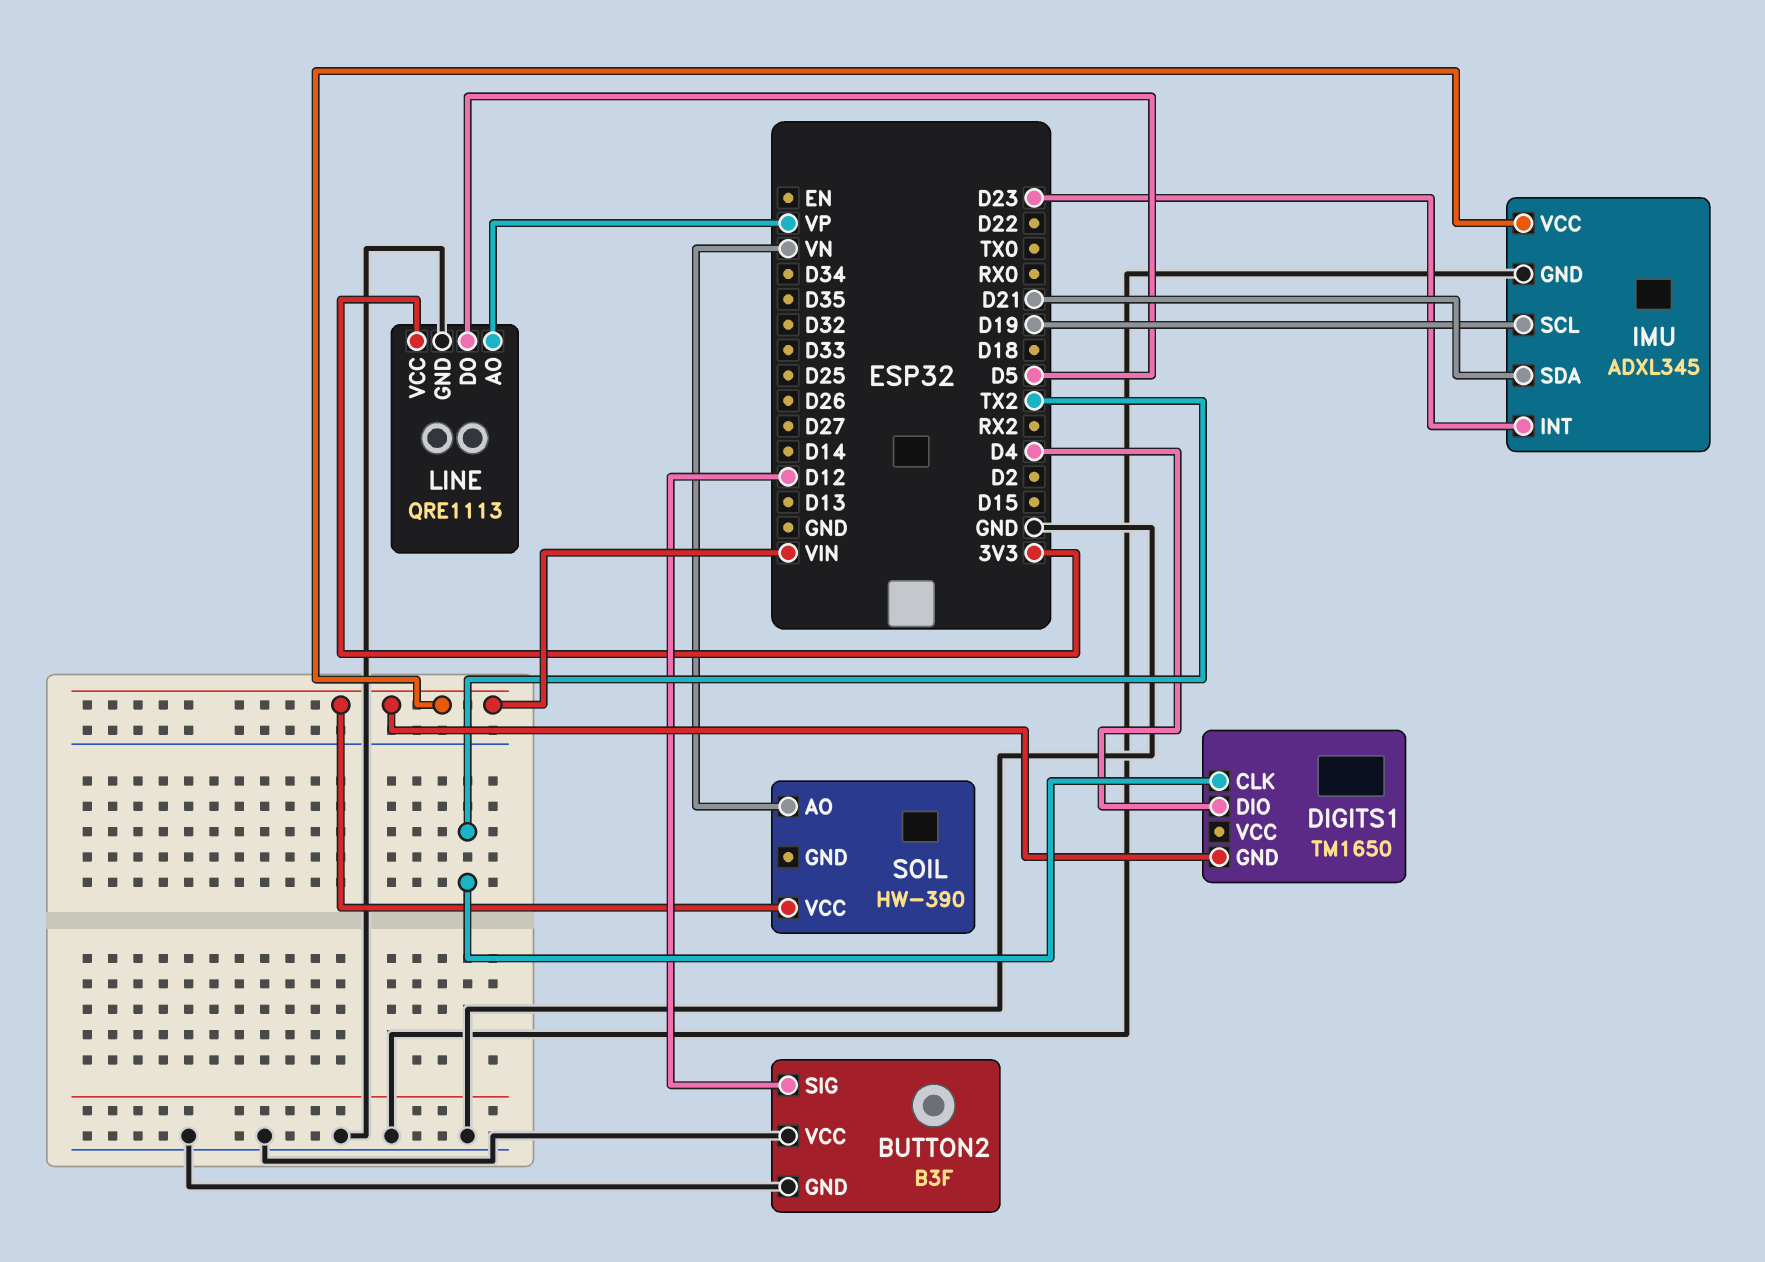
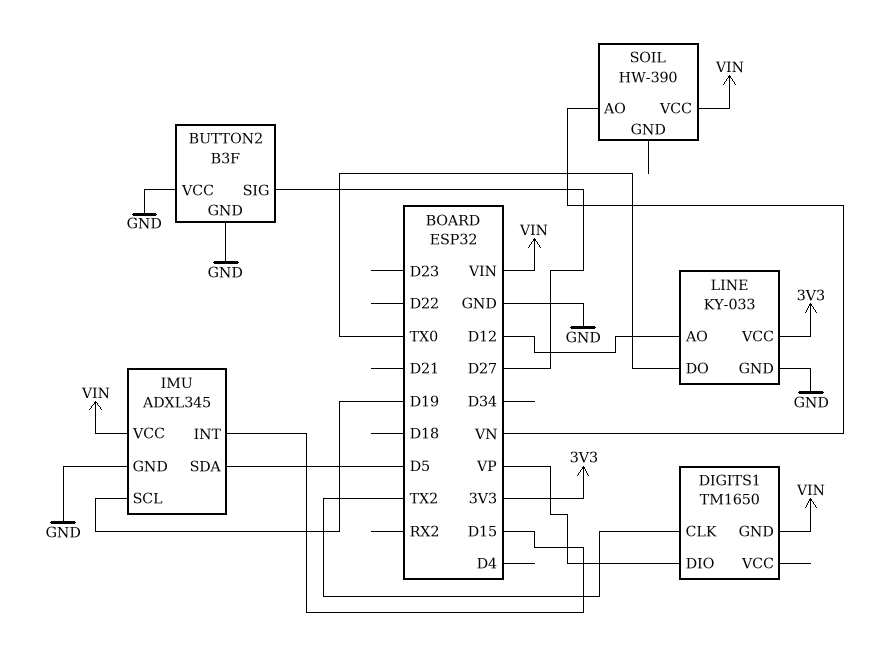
BUTTON2 pin SIG: D12 -> D27
DIGITS1 pin DIO: D4 -> VP
IMU pin INT: D23 -> D15
IMU pin SDA: D21 -> D5
LINE: QRE1113 -> KY-033
LINE pin AO: VP -> D12
LINE pin DO: D5 -> TX0

